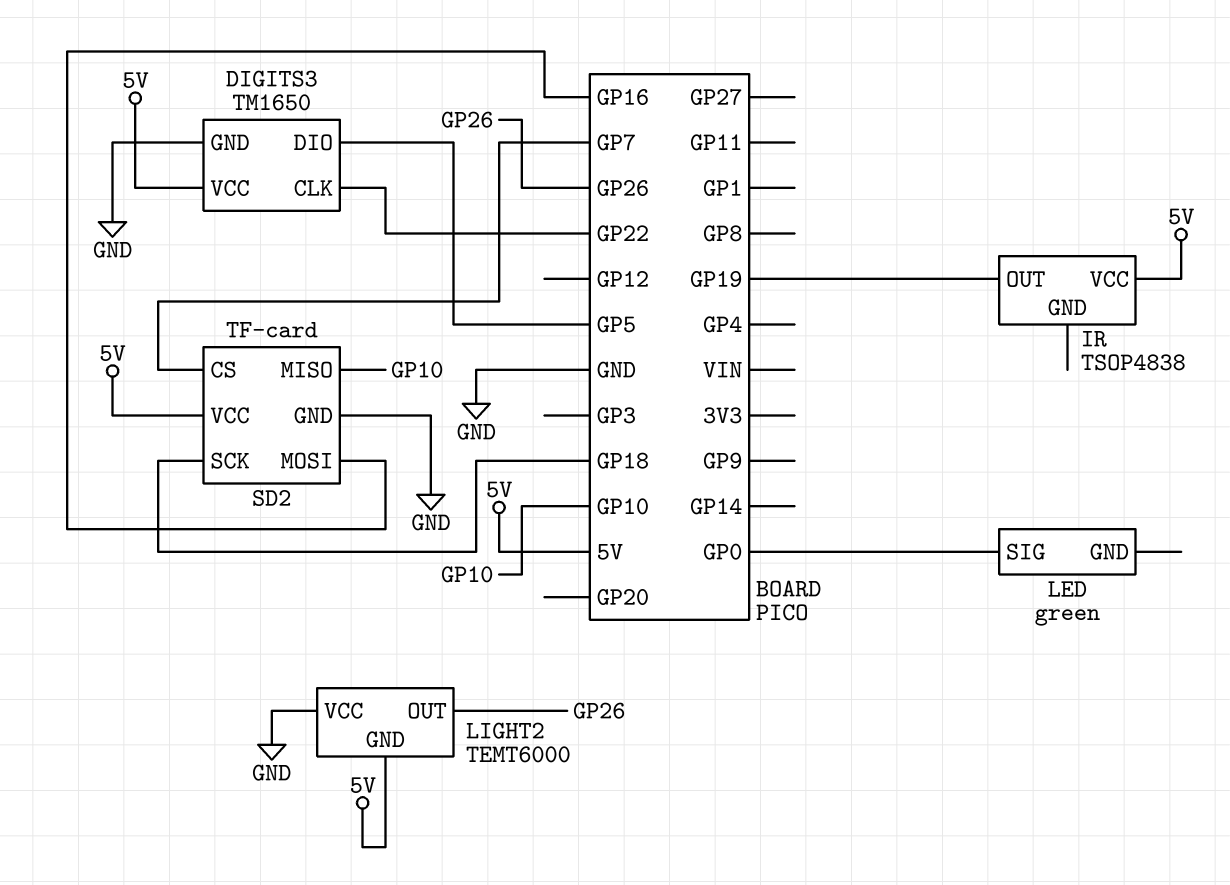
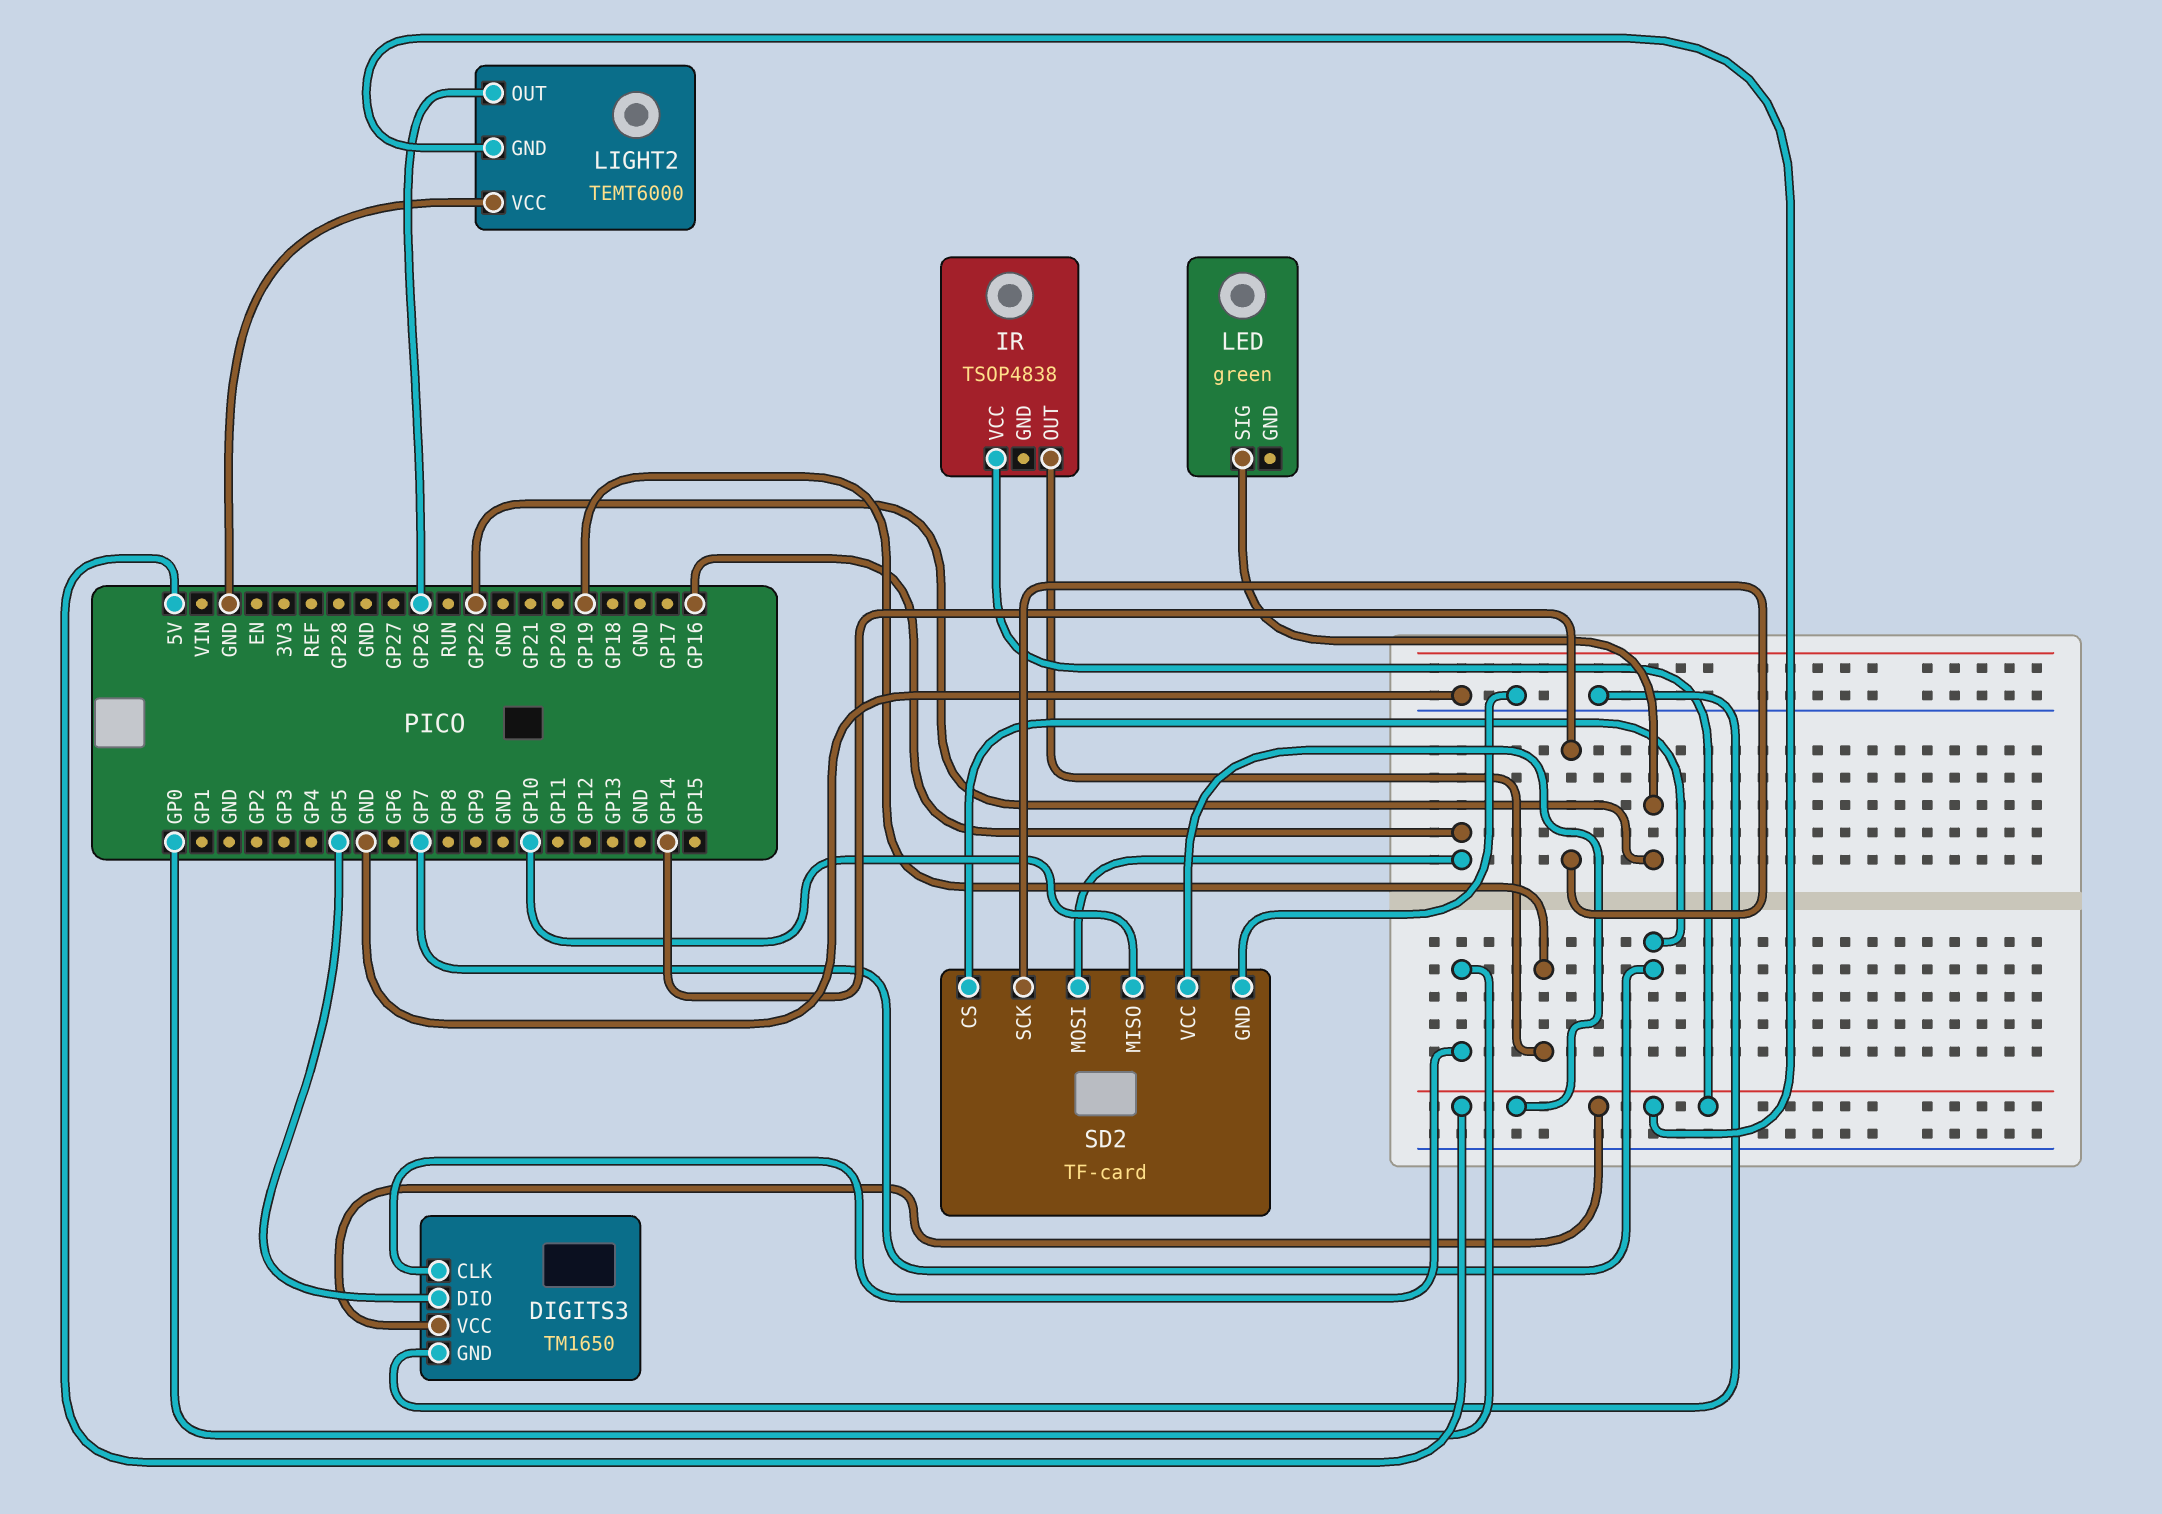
DIGITS3 pin CLK: GP22 -> GP0
LED pin SIG: GP0 -> GP22
SD2 pin SCK: GP18 -> GP14

